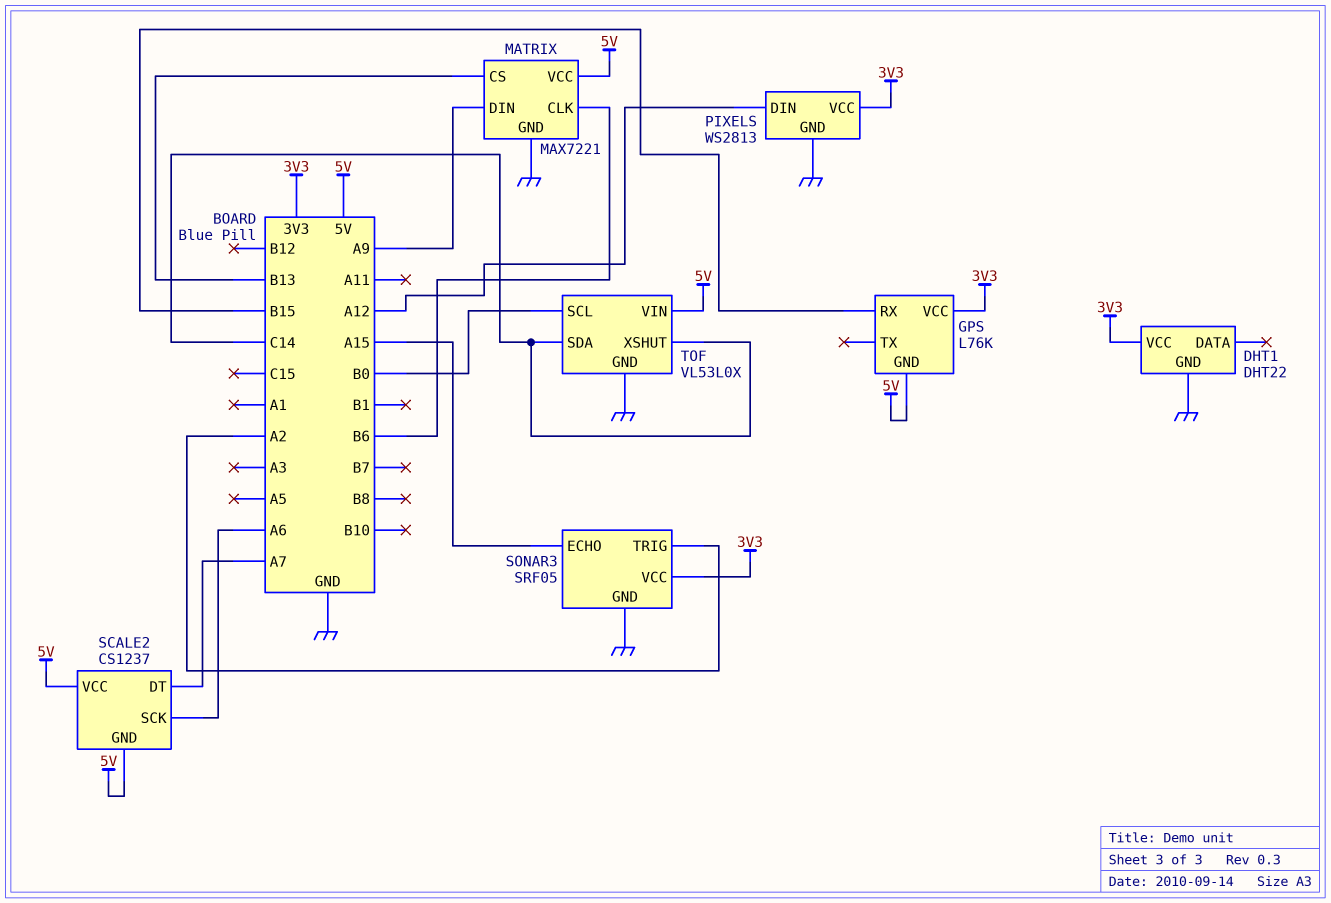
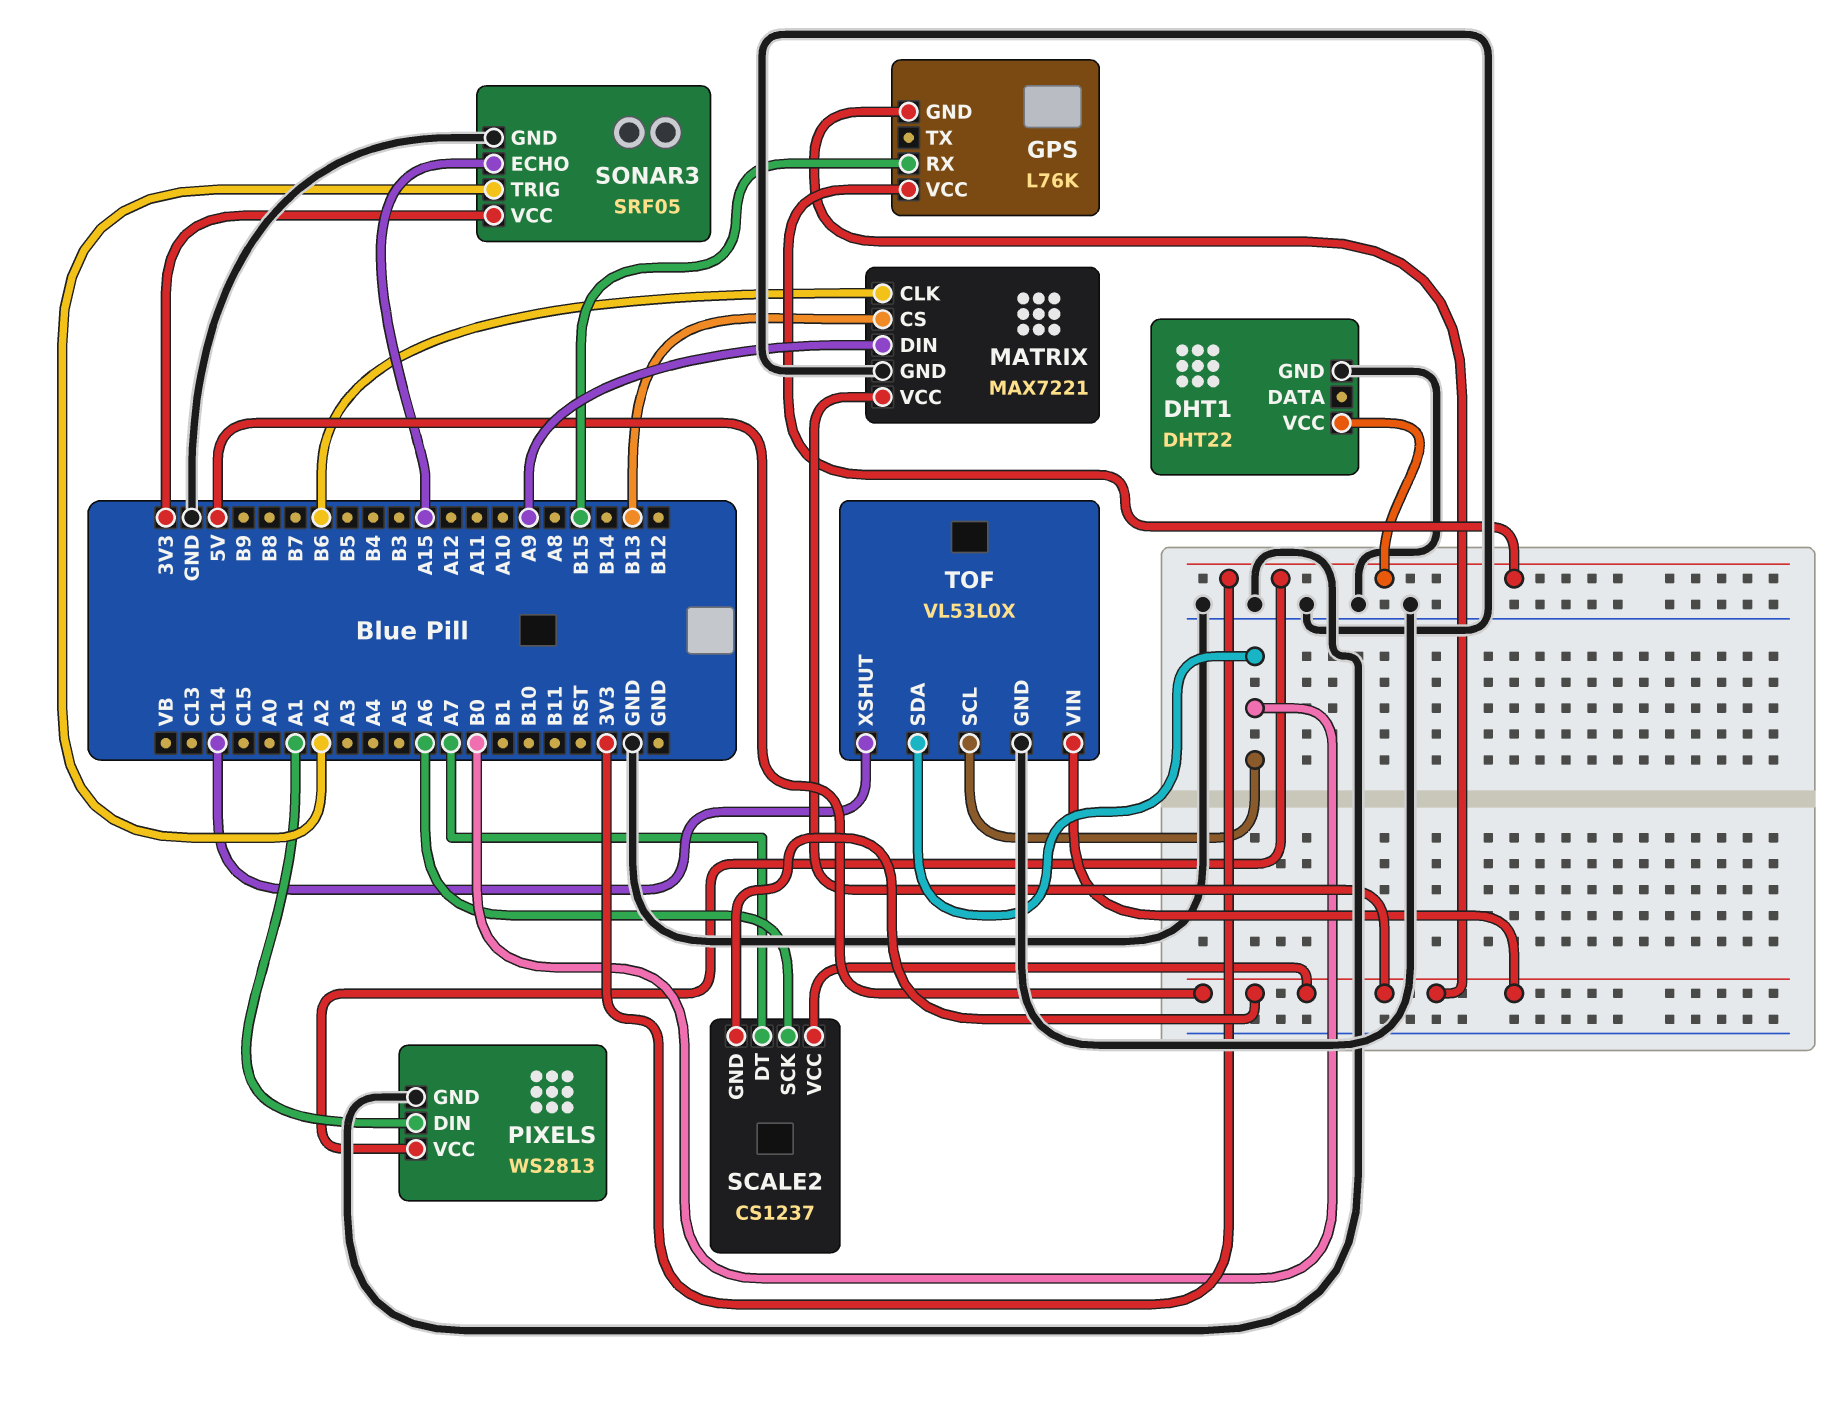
PIXELS pin DIN: A12 -> A1
TOF pin SDA: C14 -> B0

